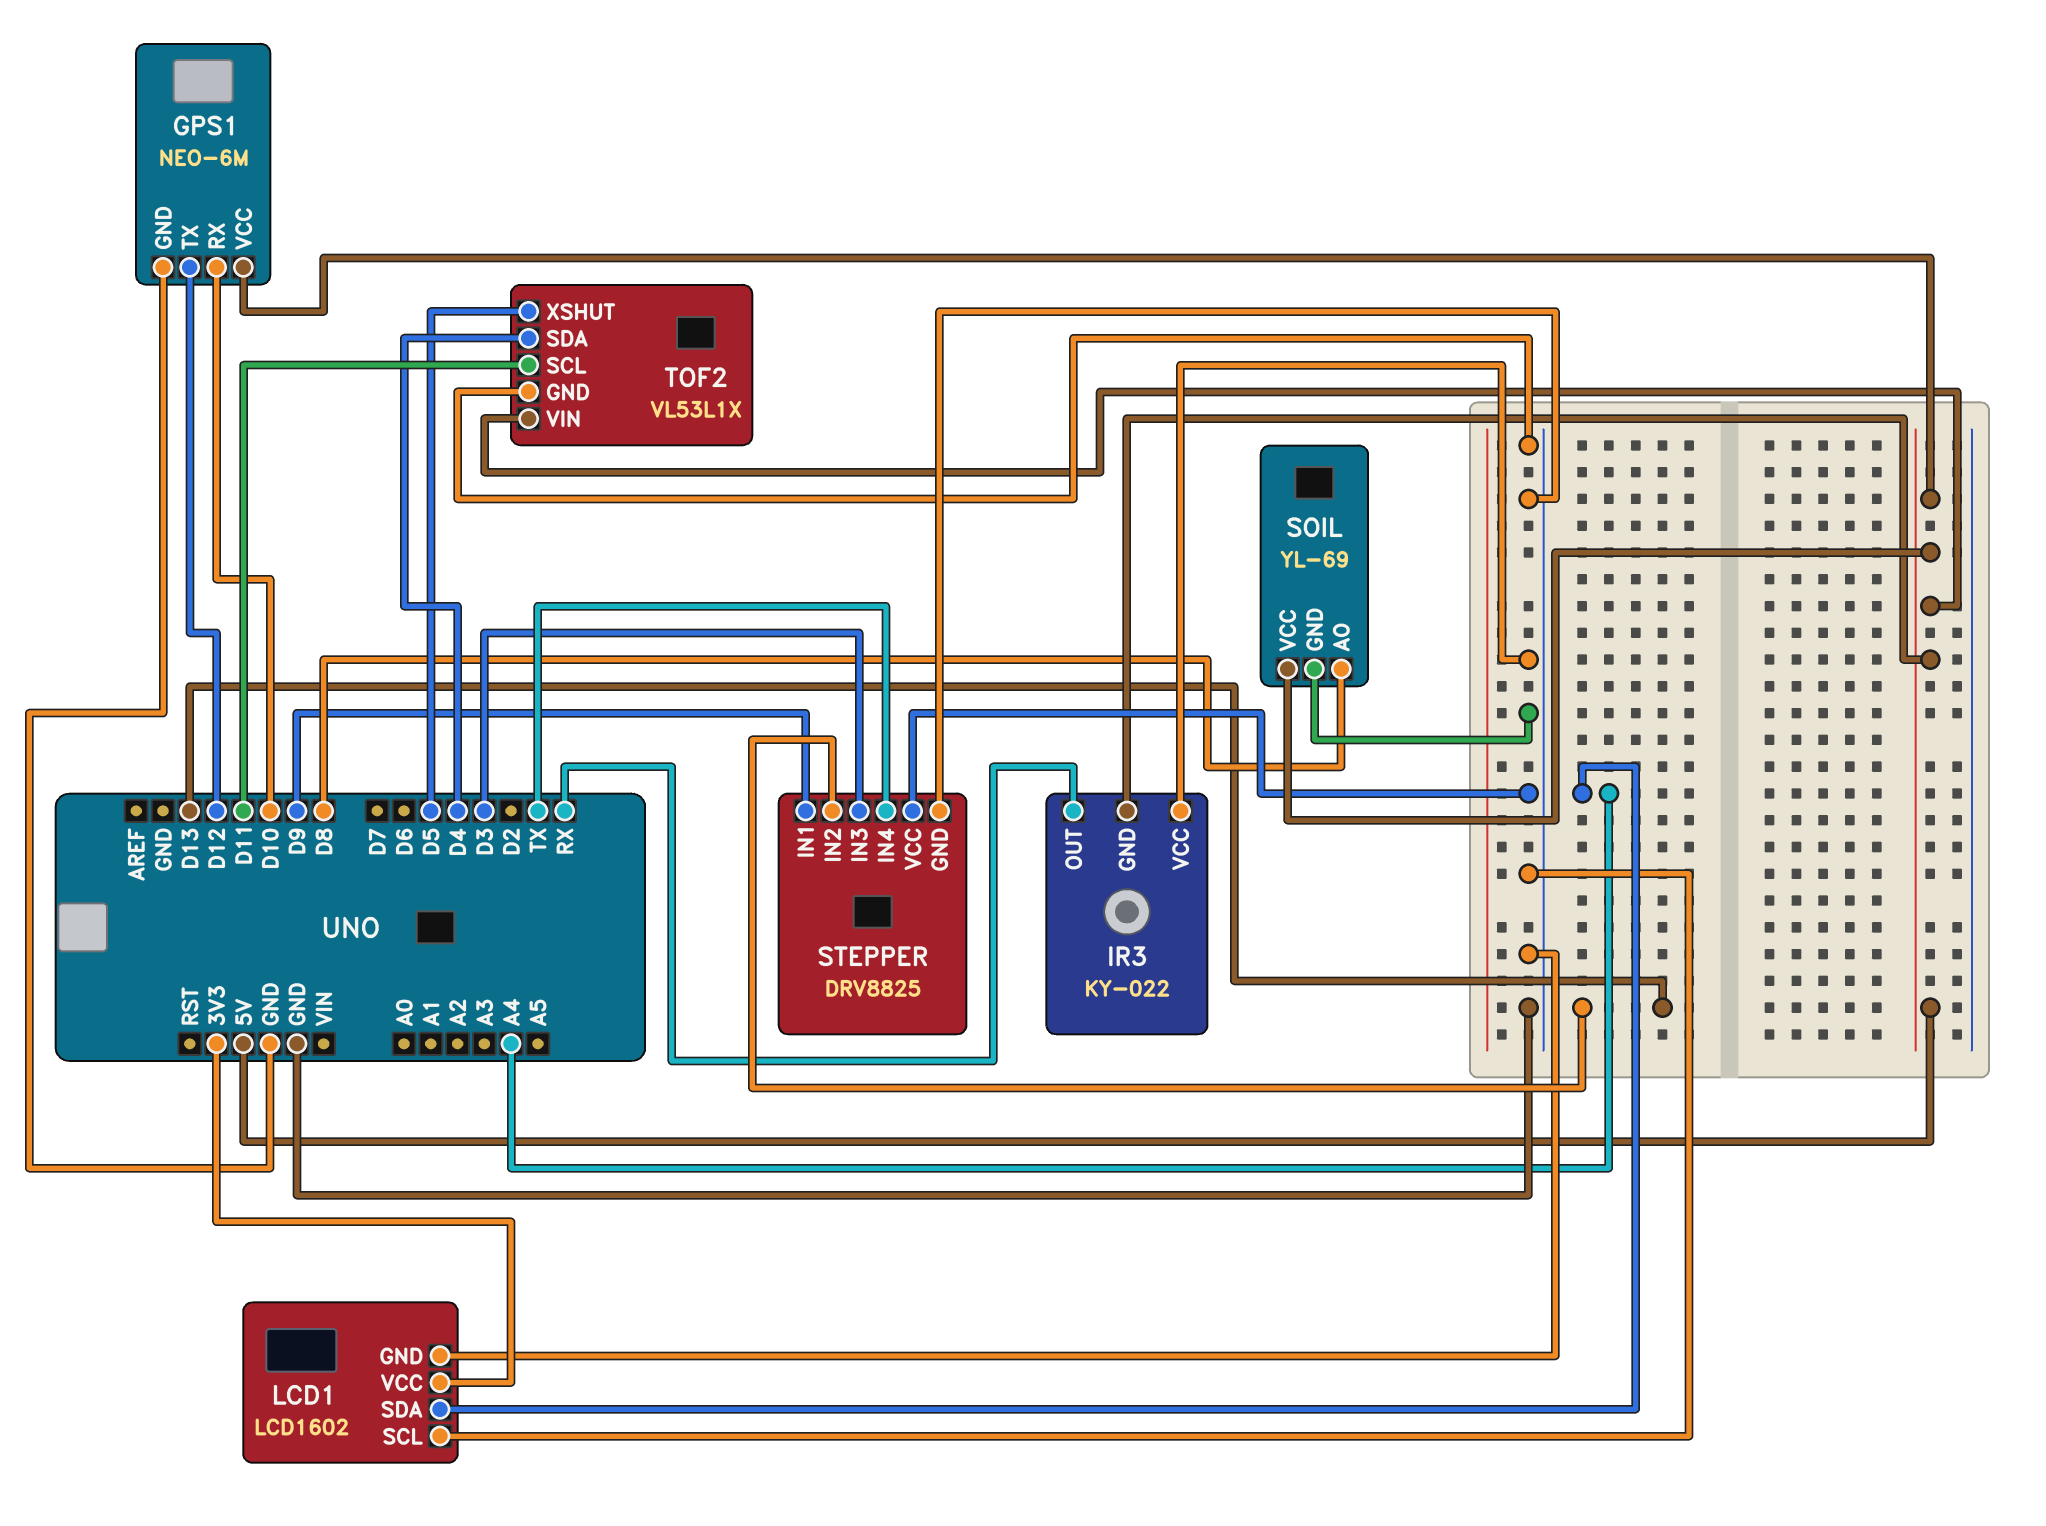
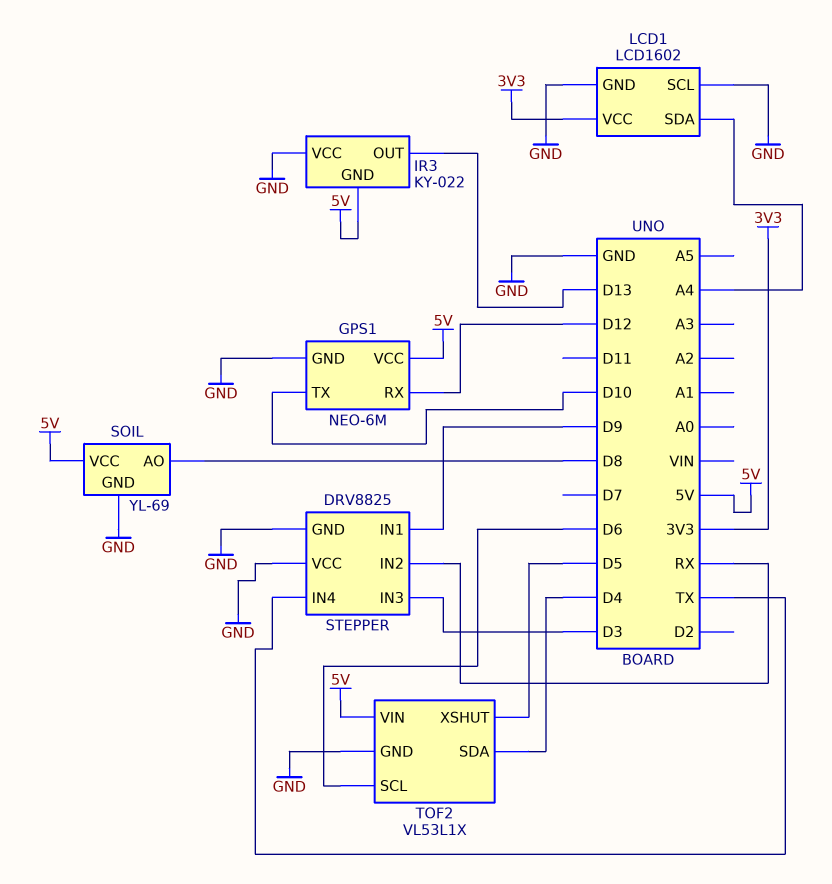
GPS1 pin RX: D10 -> D12
GPS1 pin TX: D12 -> D10
IR3 pin OUT: RX -> D13
STEPPER pin IN2: D13 -> RX
TOF2 pin SCL: D11 -> D6

